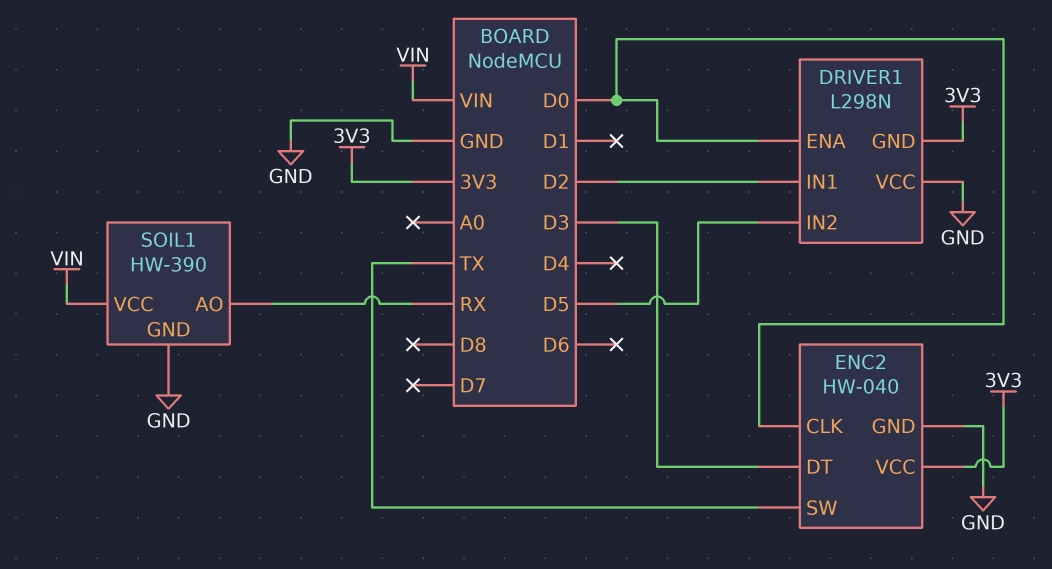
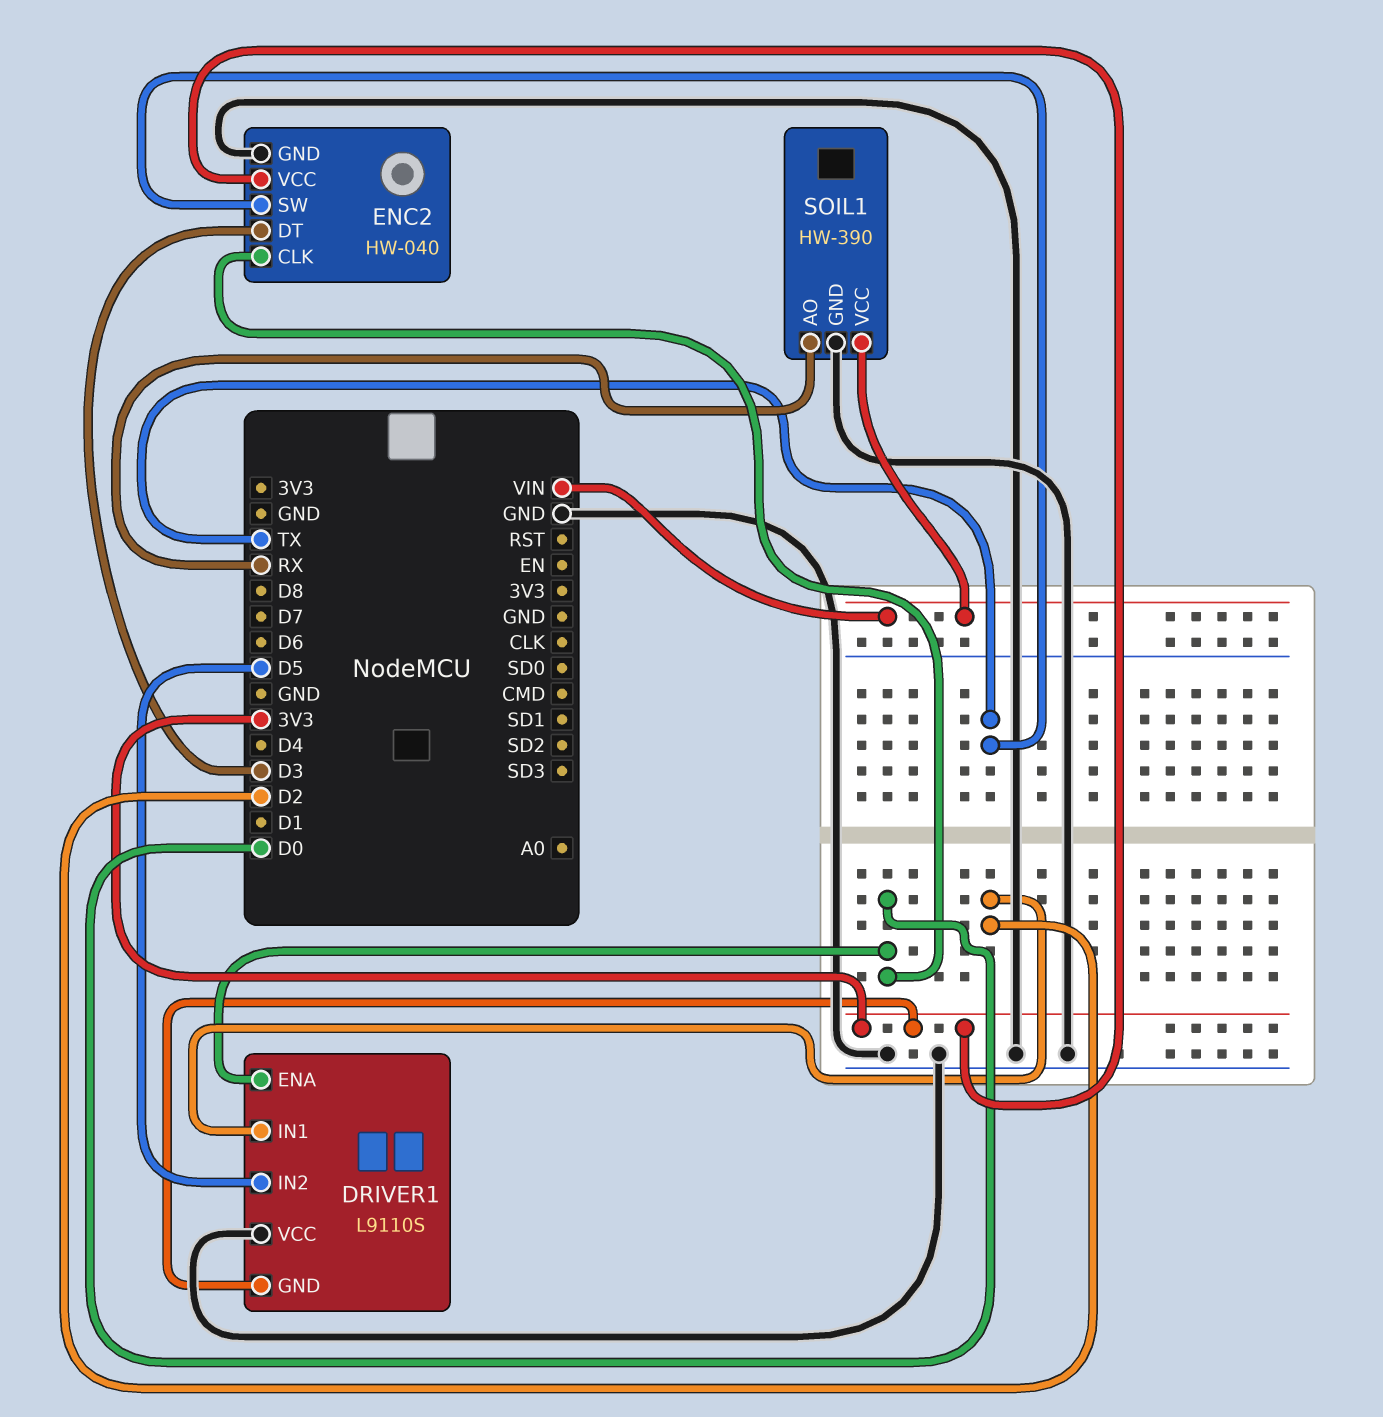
DRIVER1: L298N -> L9110S

